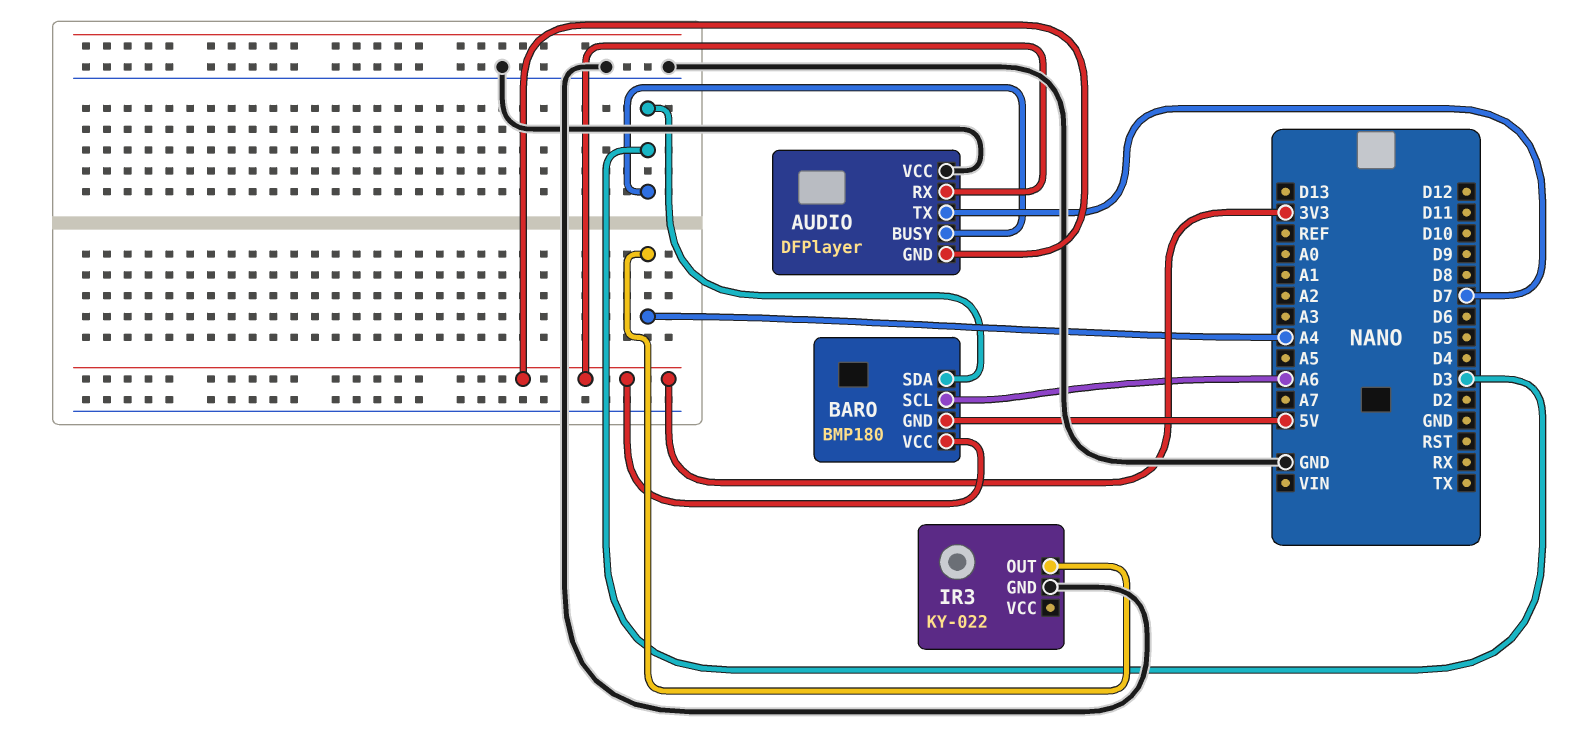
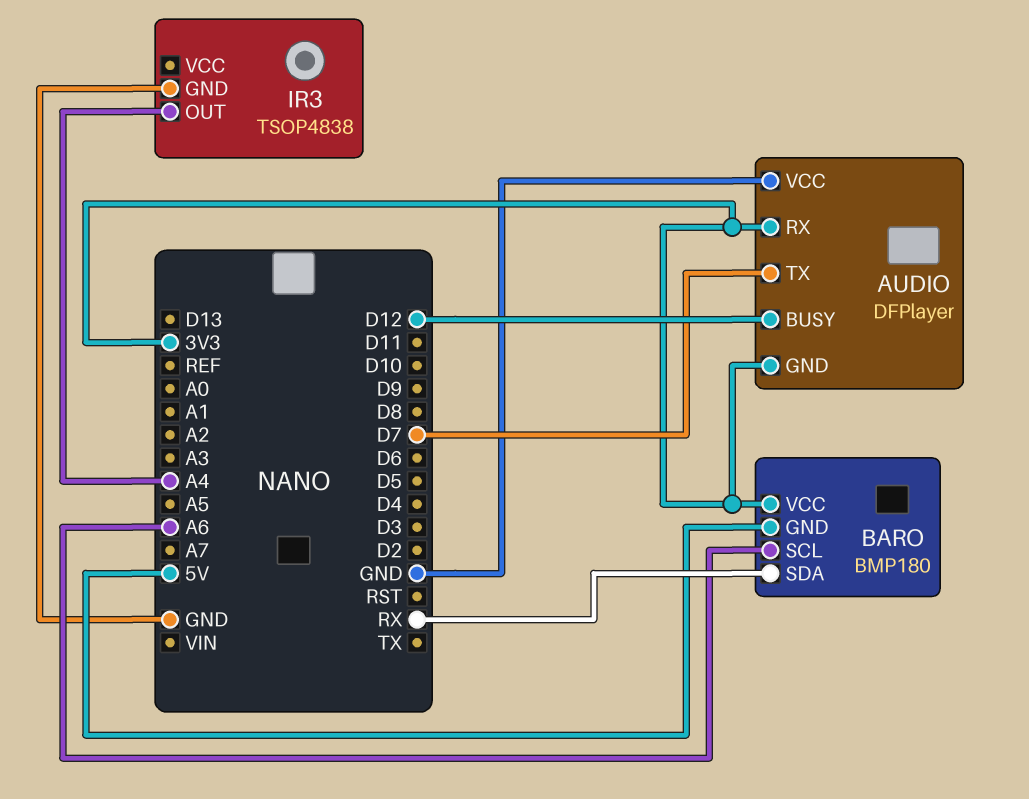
AUDIO pin BUSY: D3 -> D12
BARO pin SDA: D3 -> RX
IR3: KY-022 -> TSOP4838

